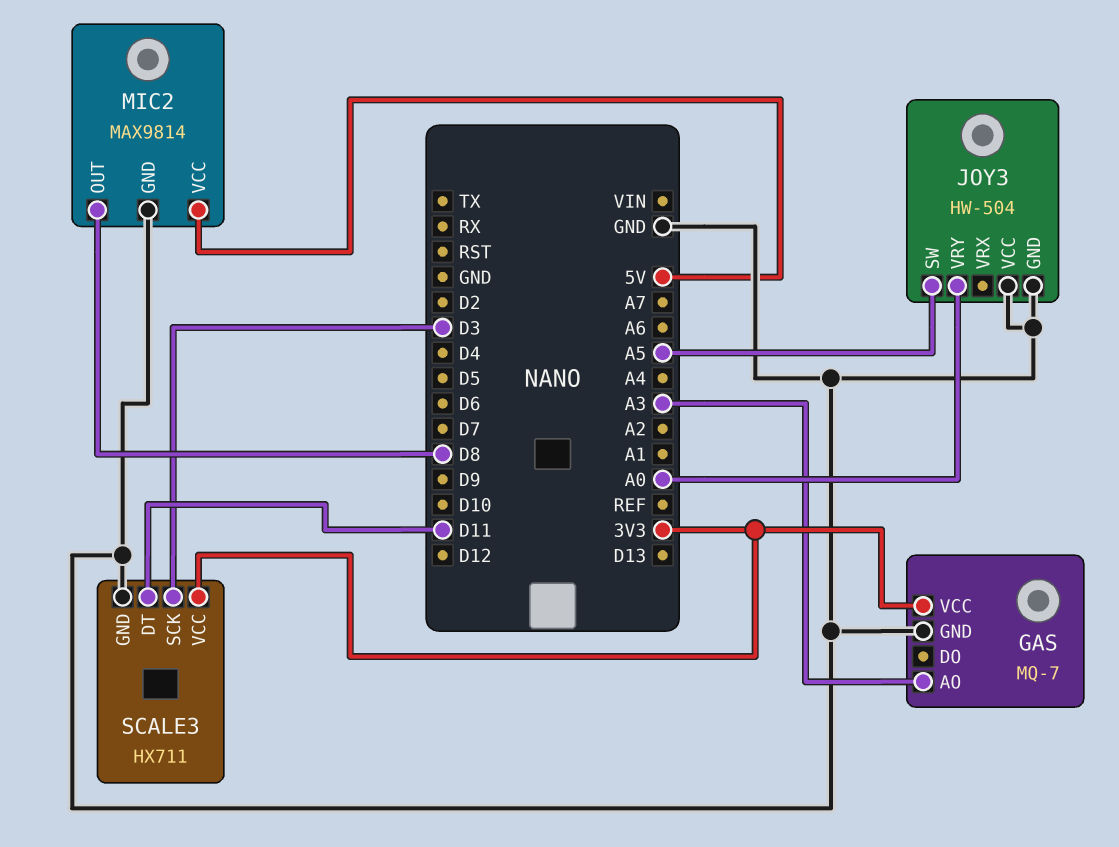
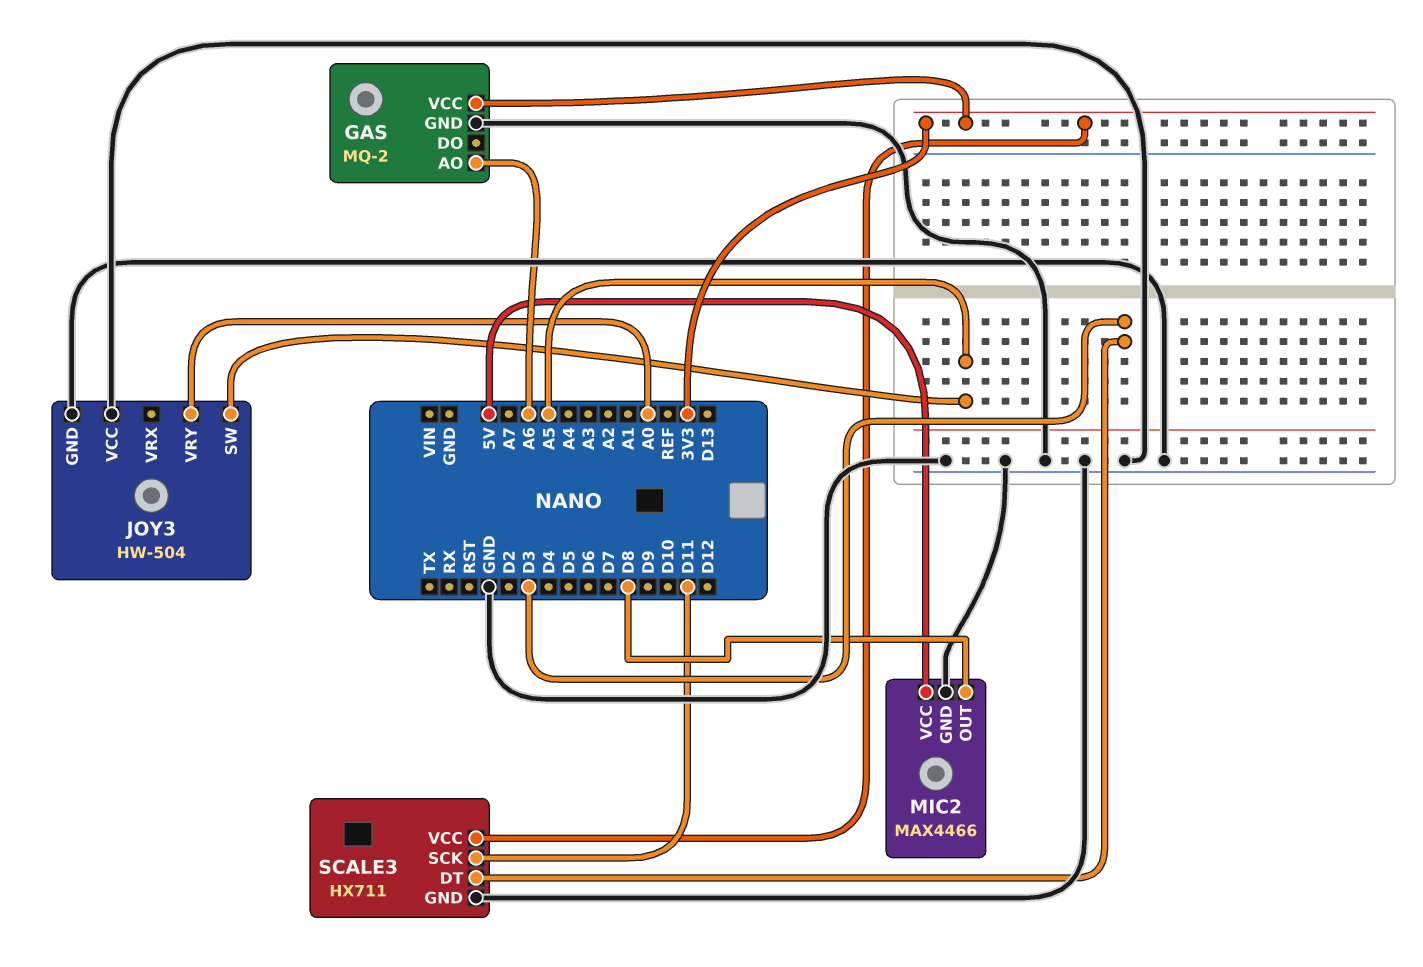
GAS: MQ-7 -> MQ-2
GAS pin AO: A3 -> A6
MIC2: MAX9814 -> MAX4466
SCALE3 pin DT: D11 -> D3
SCALE3 pin SCK: D3 -> D11

